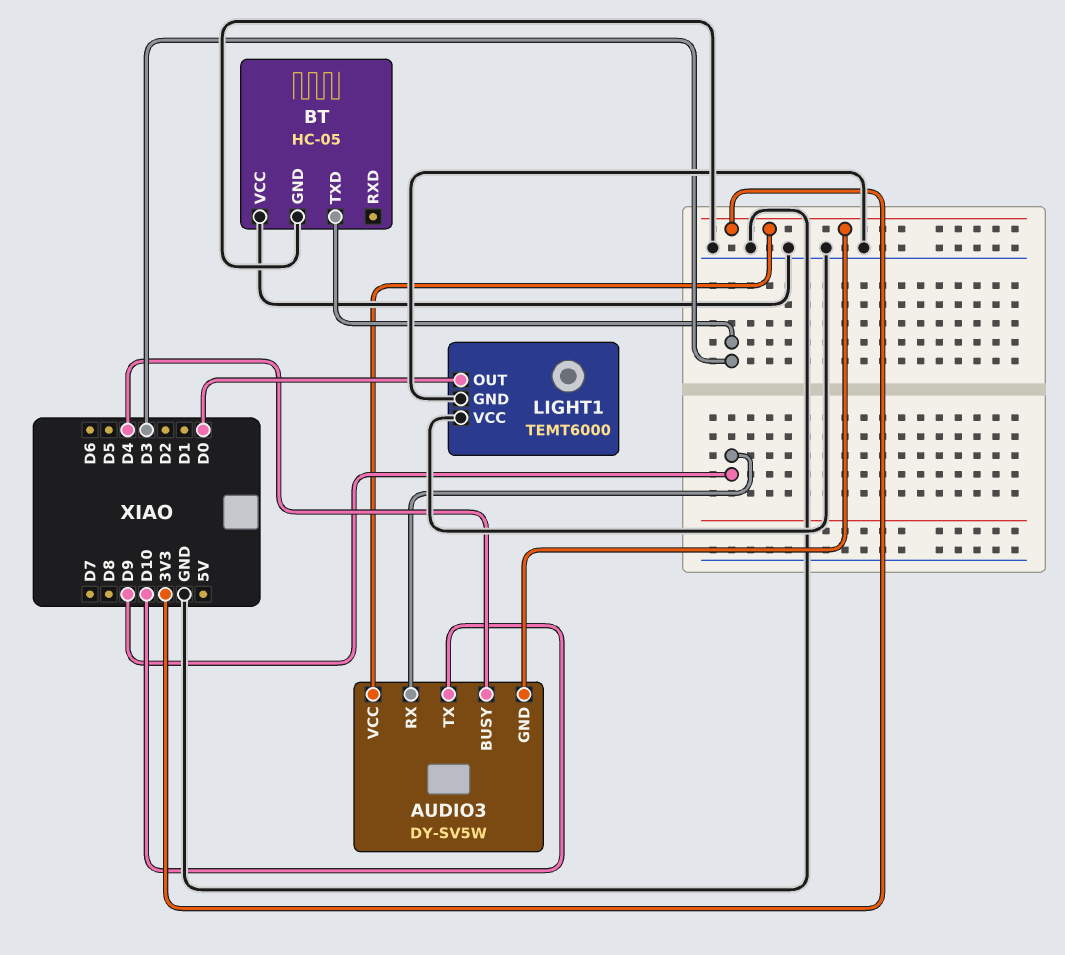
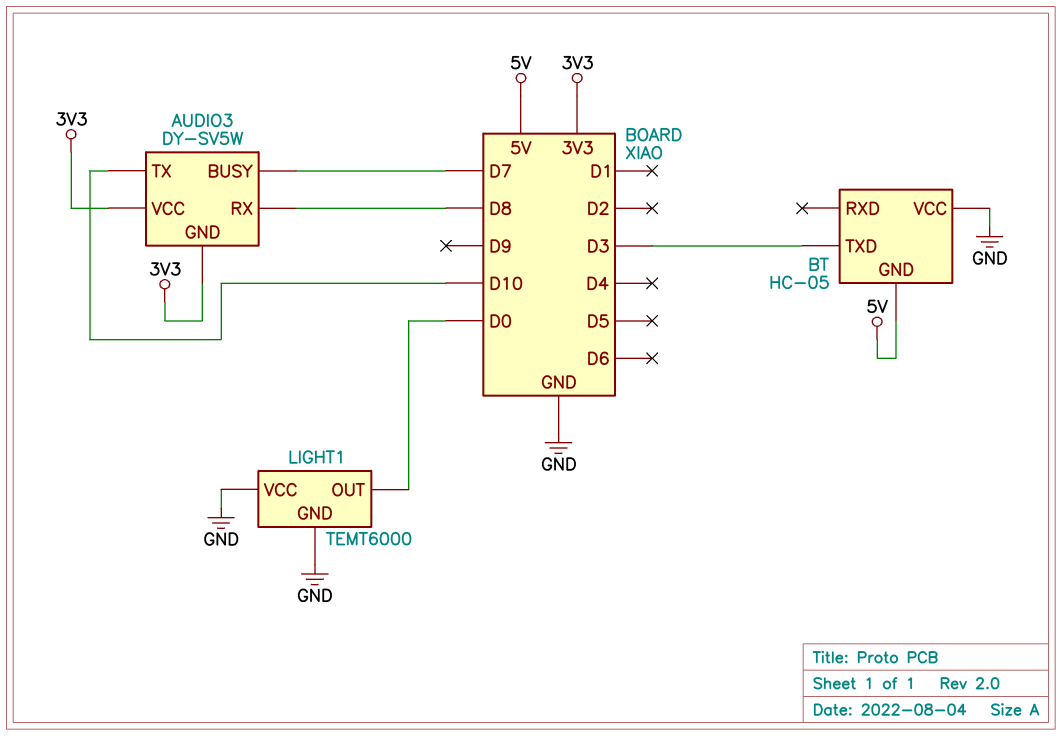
AUDIO3 pin BUSY: D4 -> D7
AUDIO3 pin RX: D9 -> D8
BT pin GND: GND -> 5V

